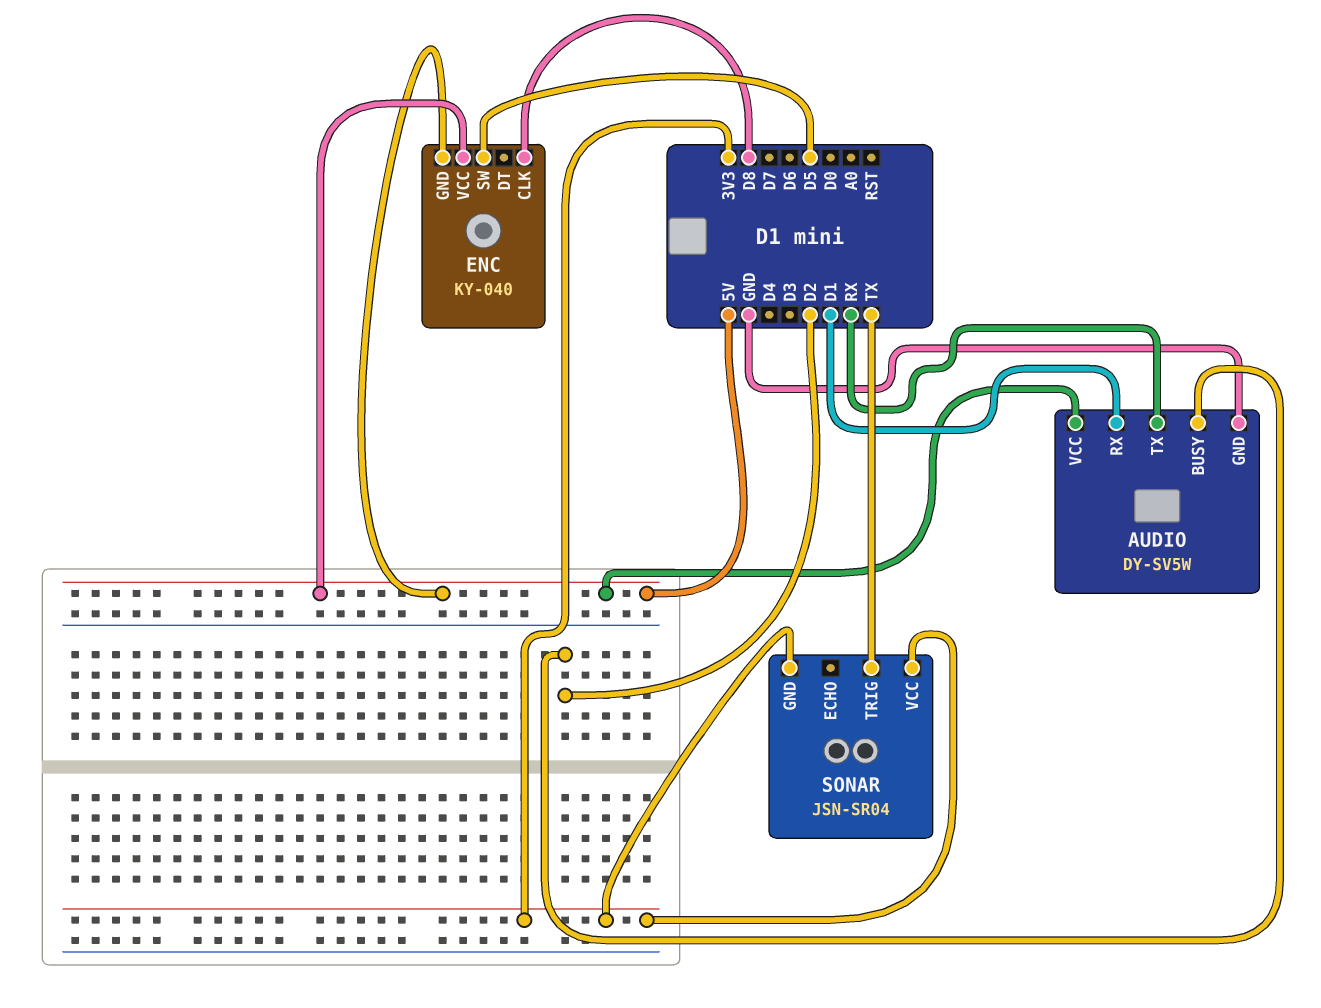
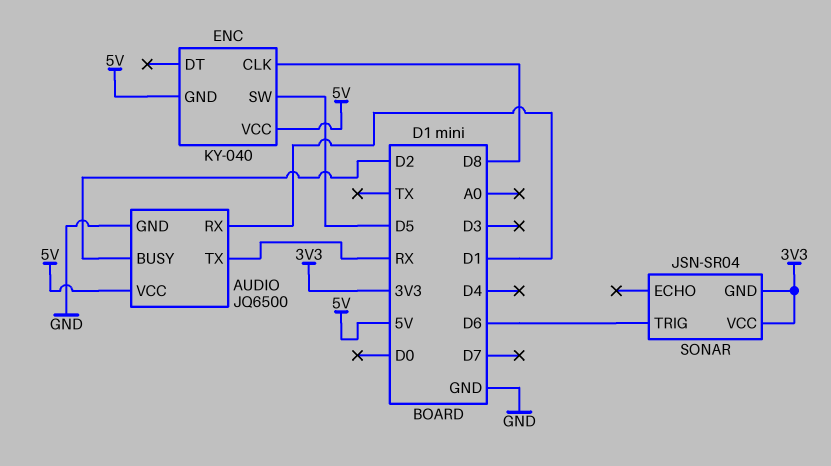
AUDIO: DY-SV5W -> JQ6500
SONAR pin TRIG: TX -> D6

